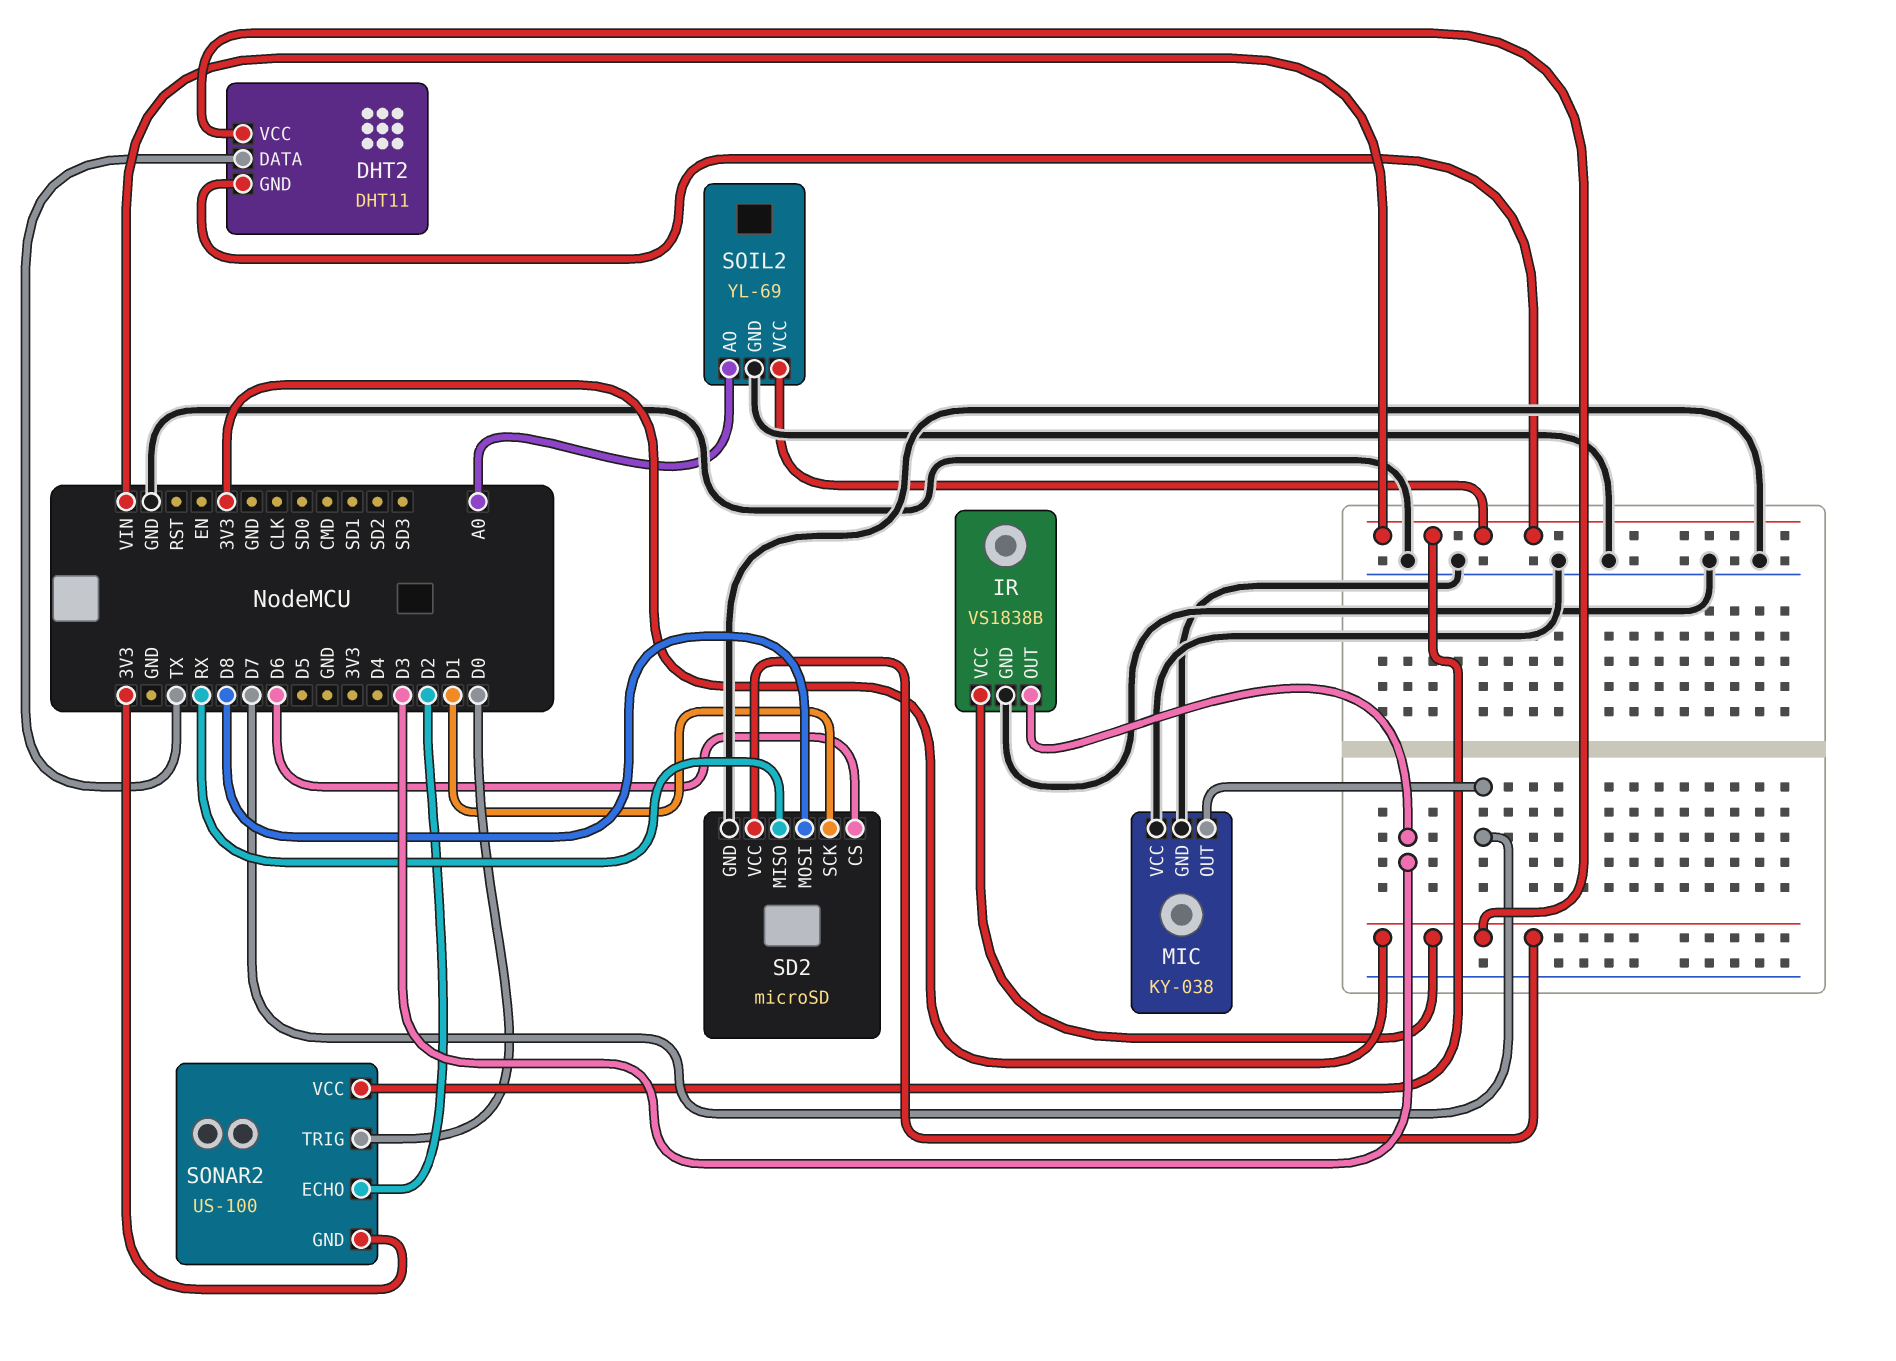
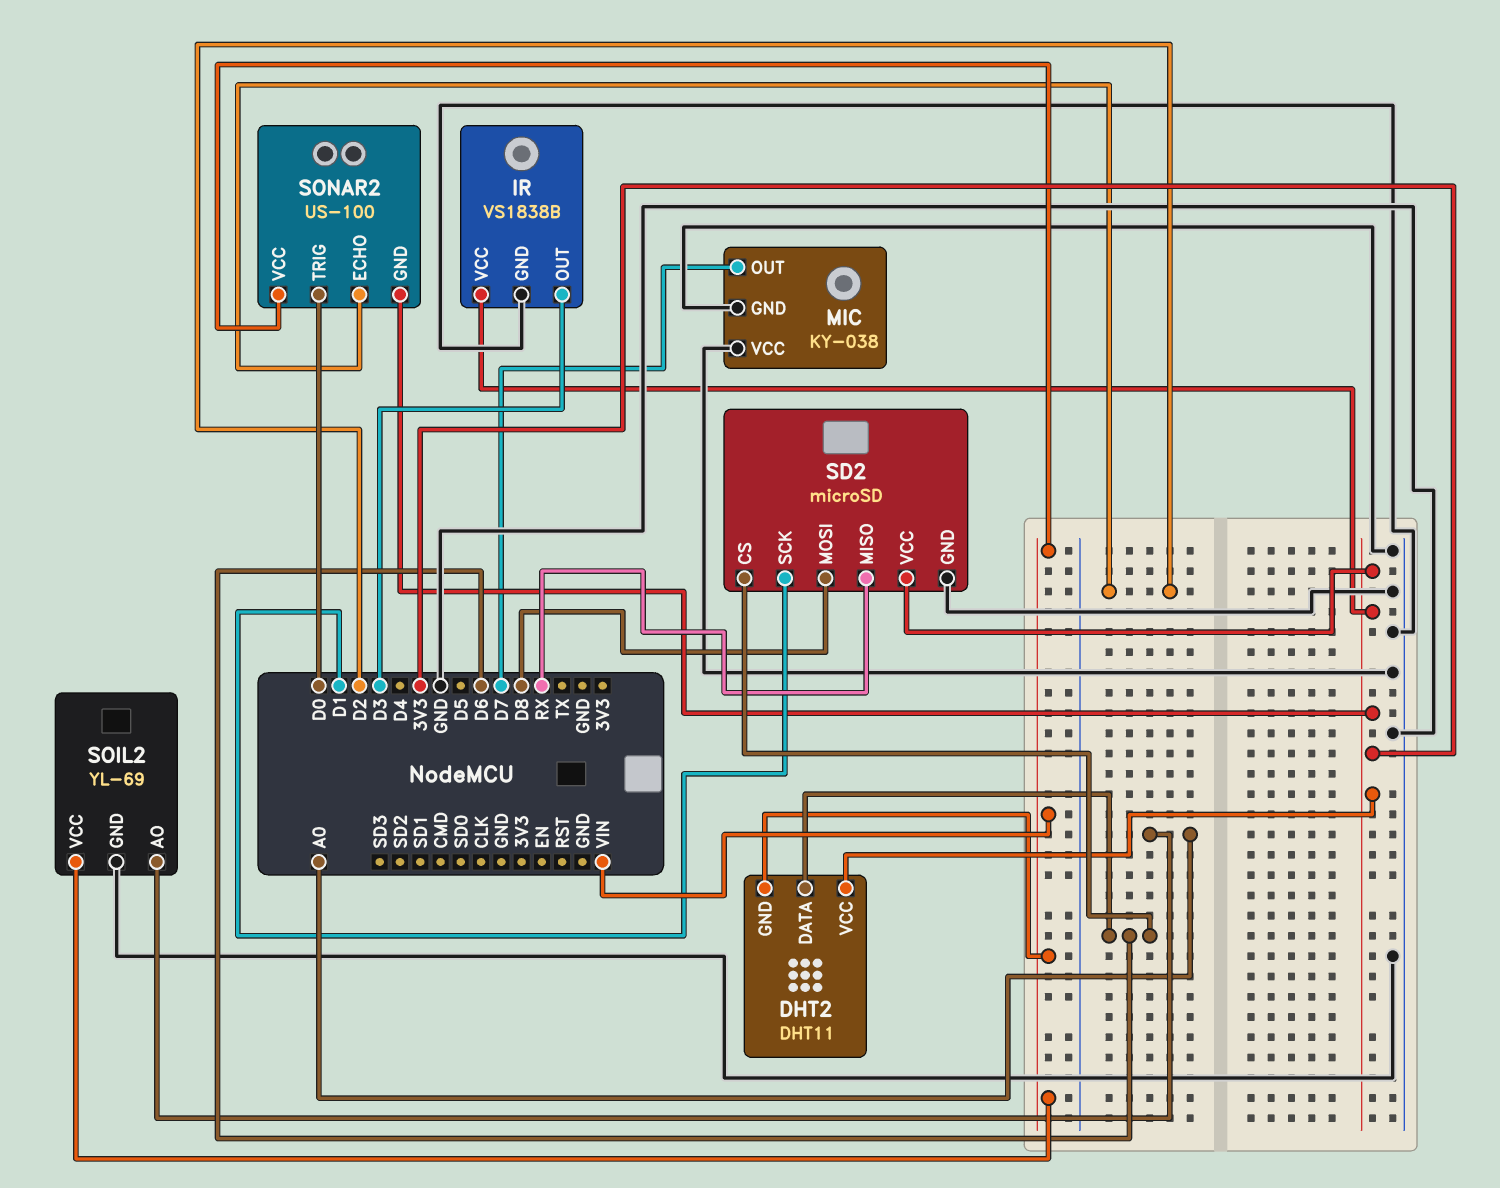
DHT2 pin DATA: TX -> D6

